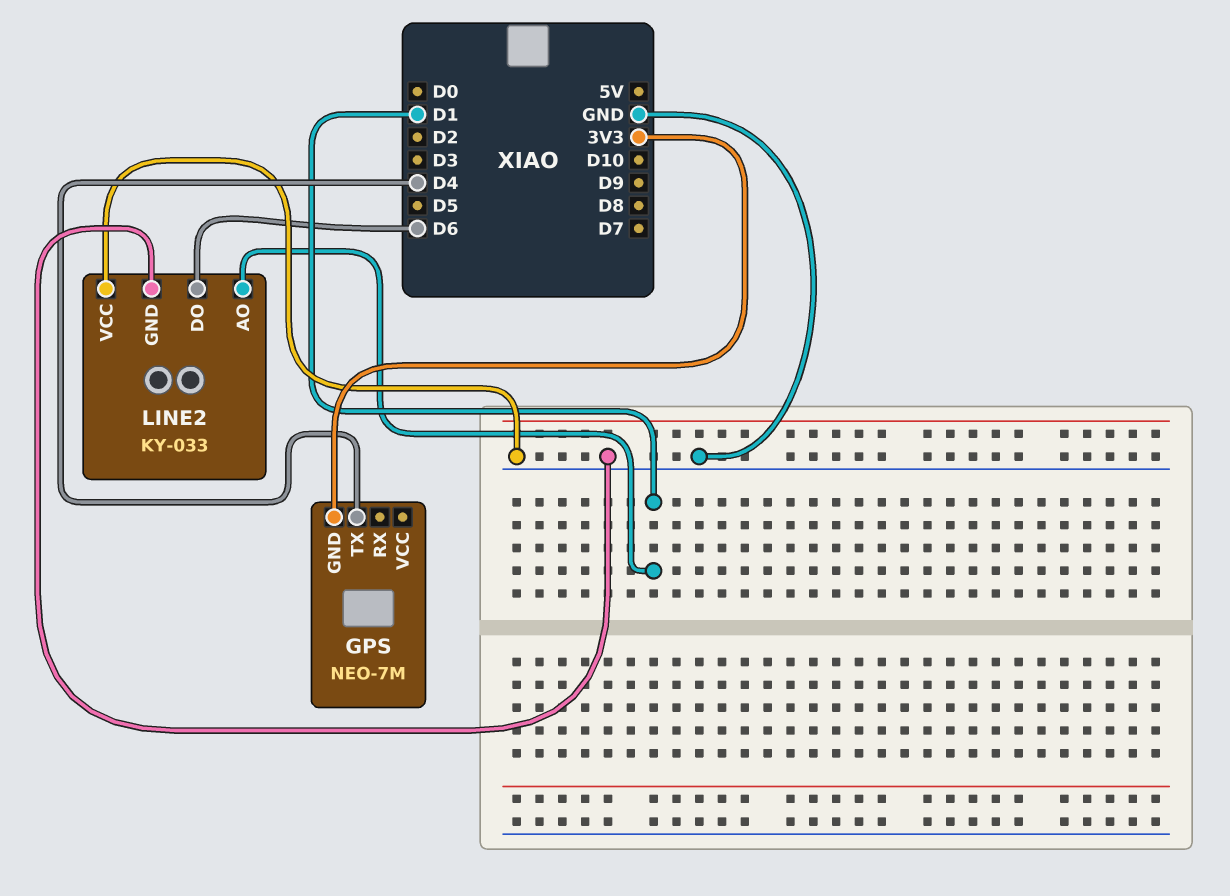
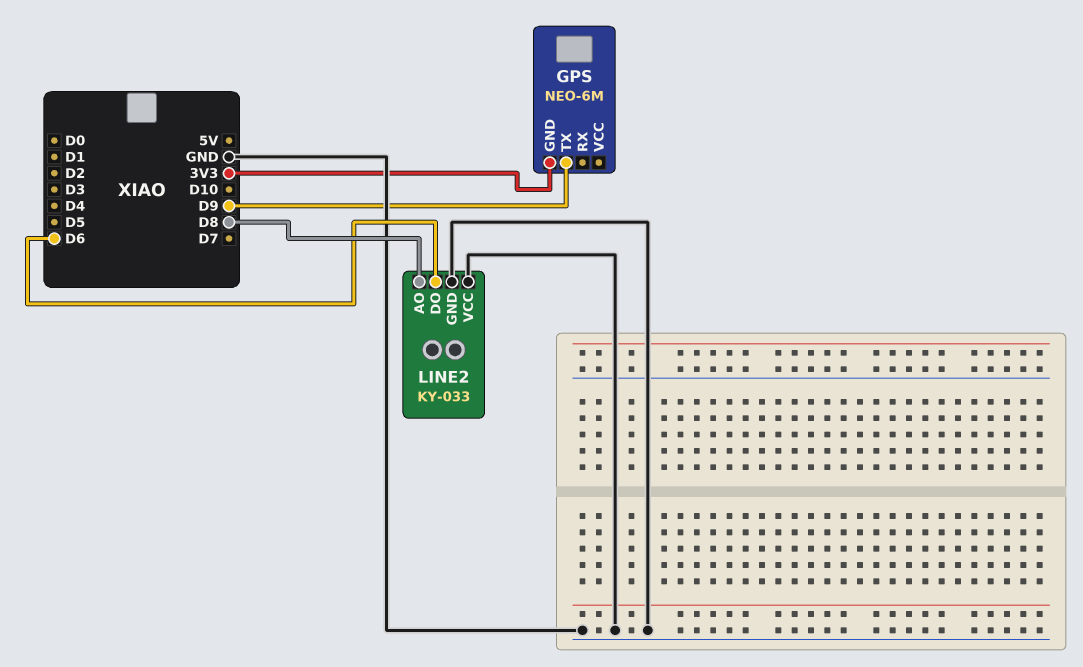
GPS: NEO-7M -> NEO-6M
GPS pin TX: D4 -> D9
LINE2 pin AO: D1 -> D8

